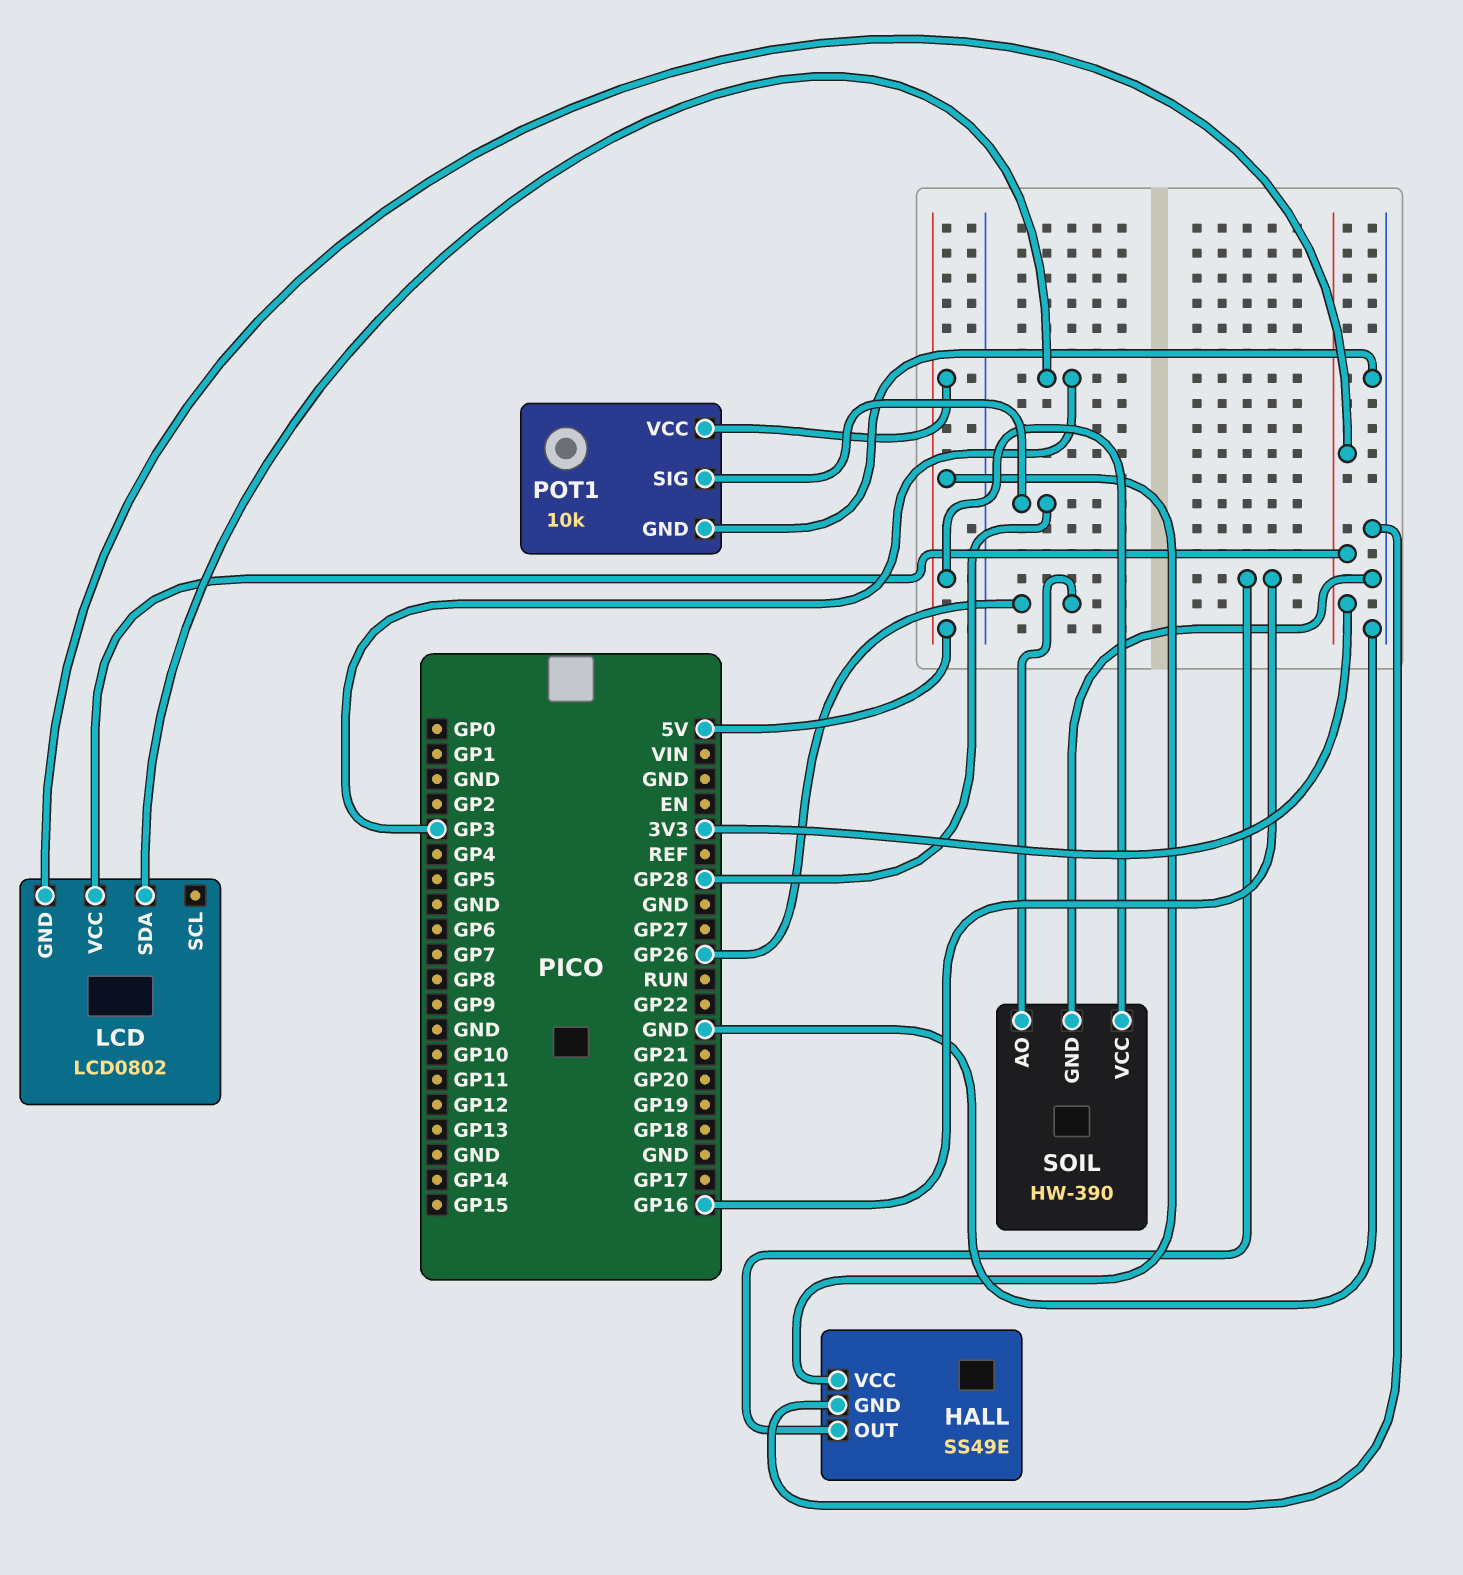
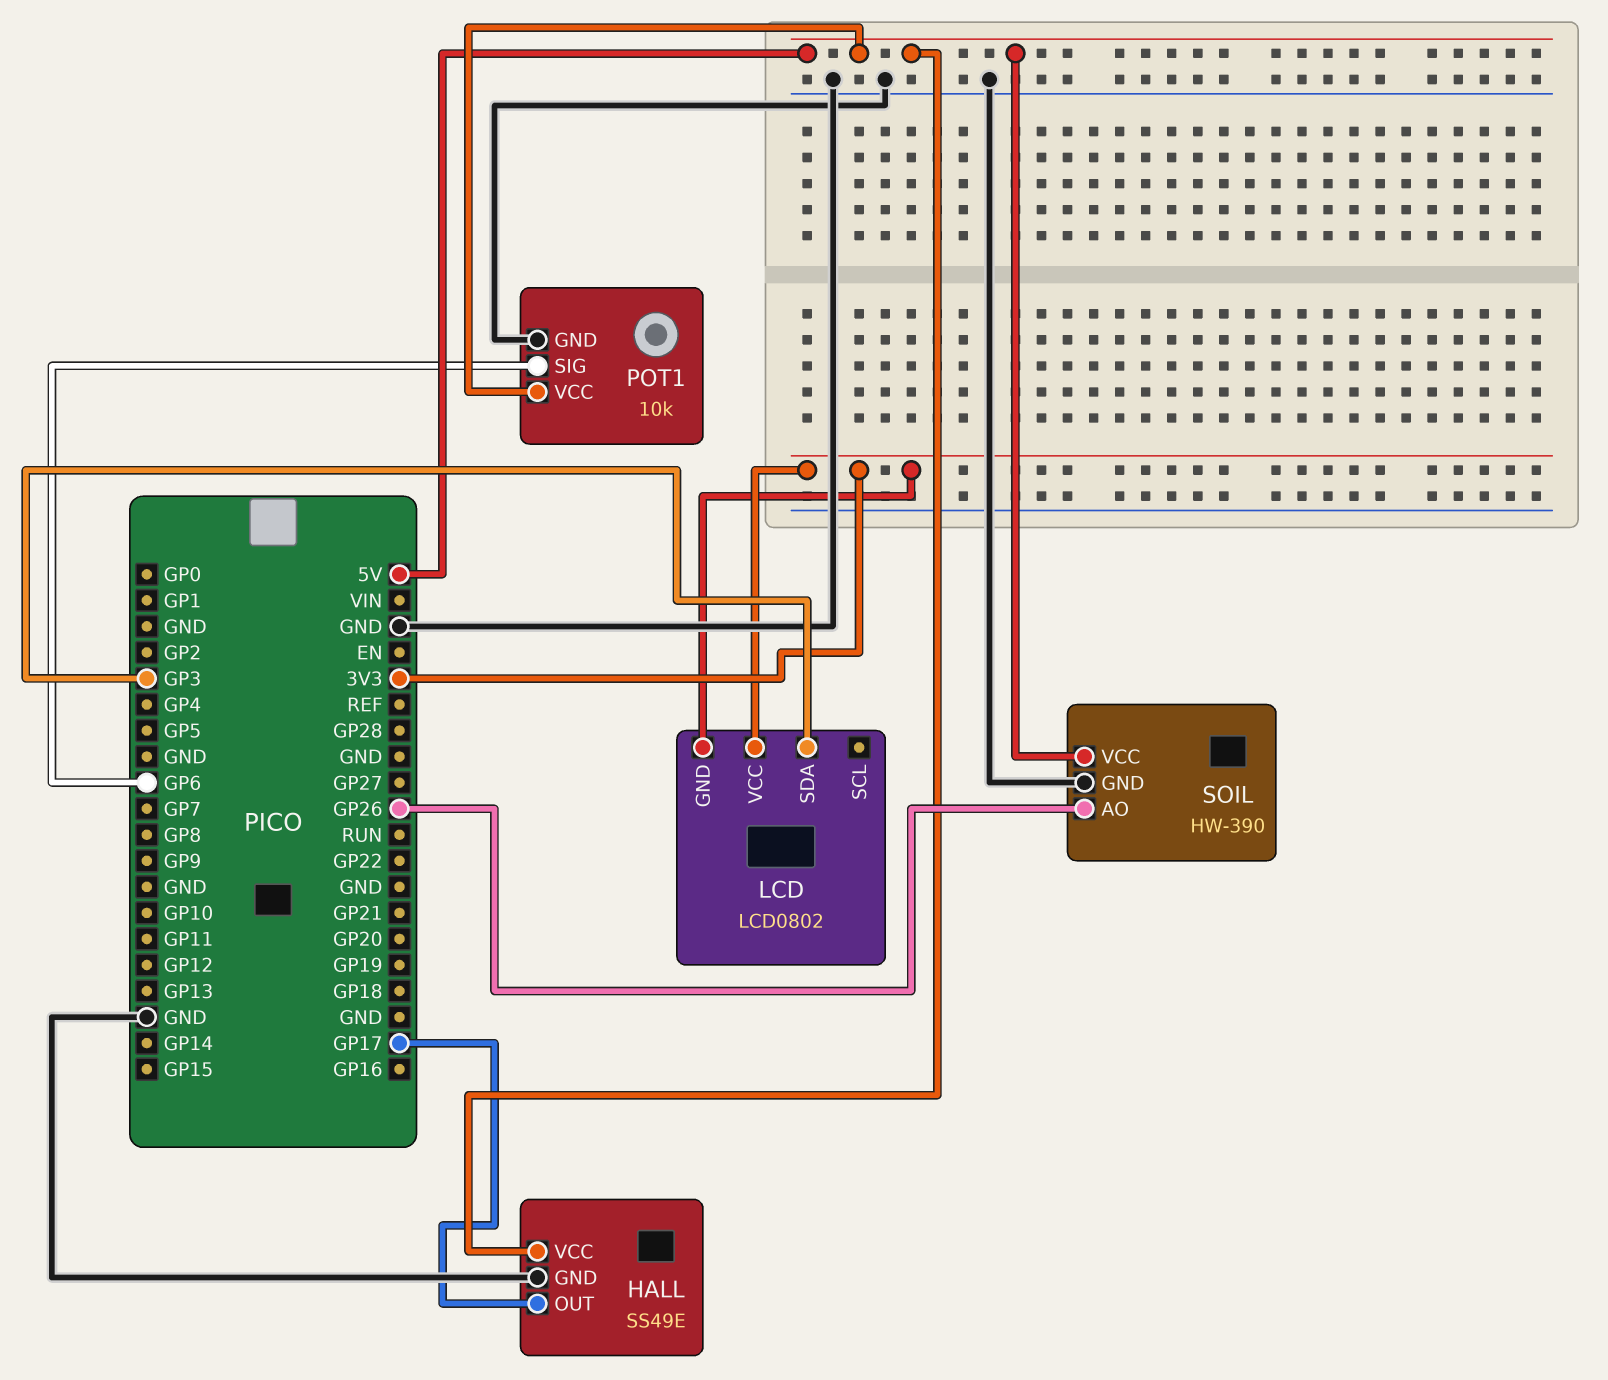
HALL pin OUT: GP16 -> GP17
POT1 pin SIG: GP28 -> GP6

